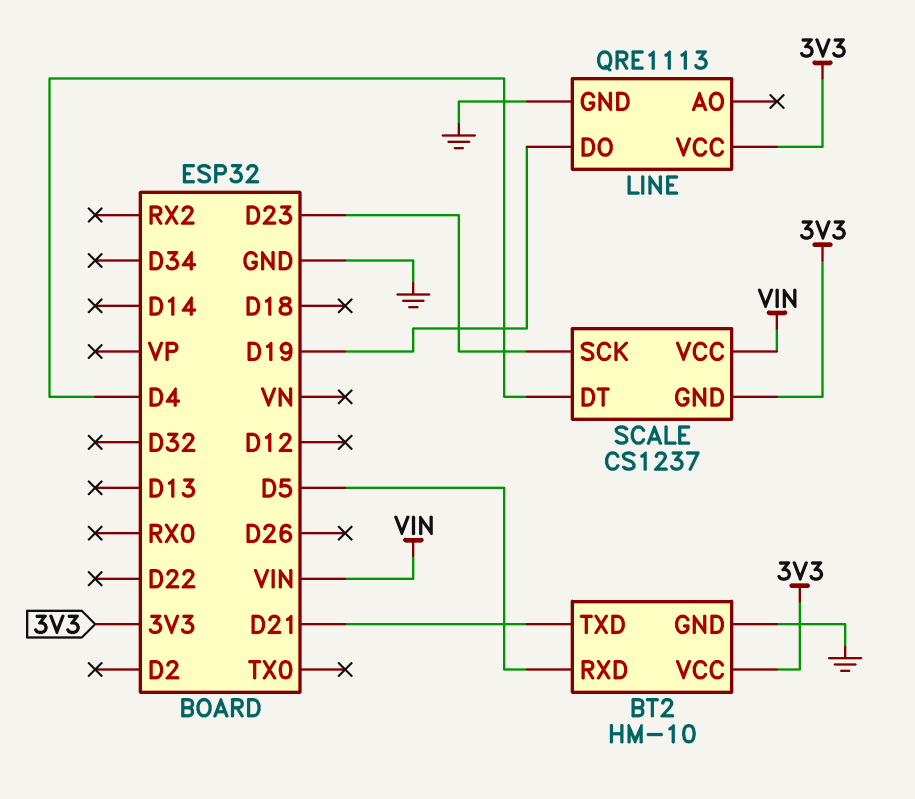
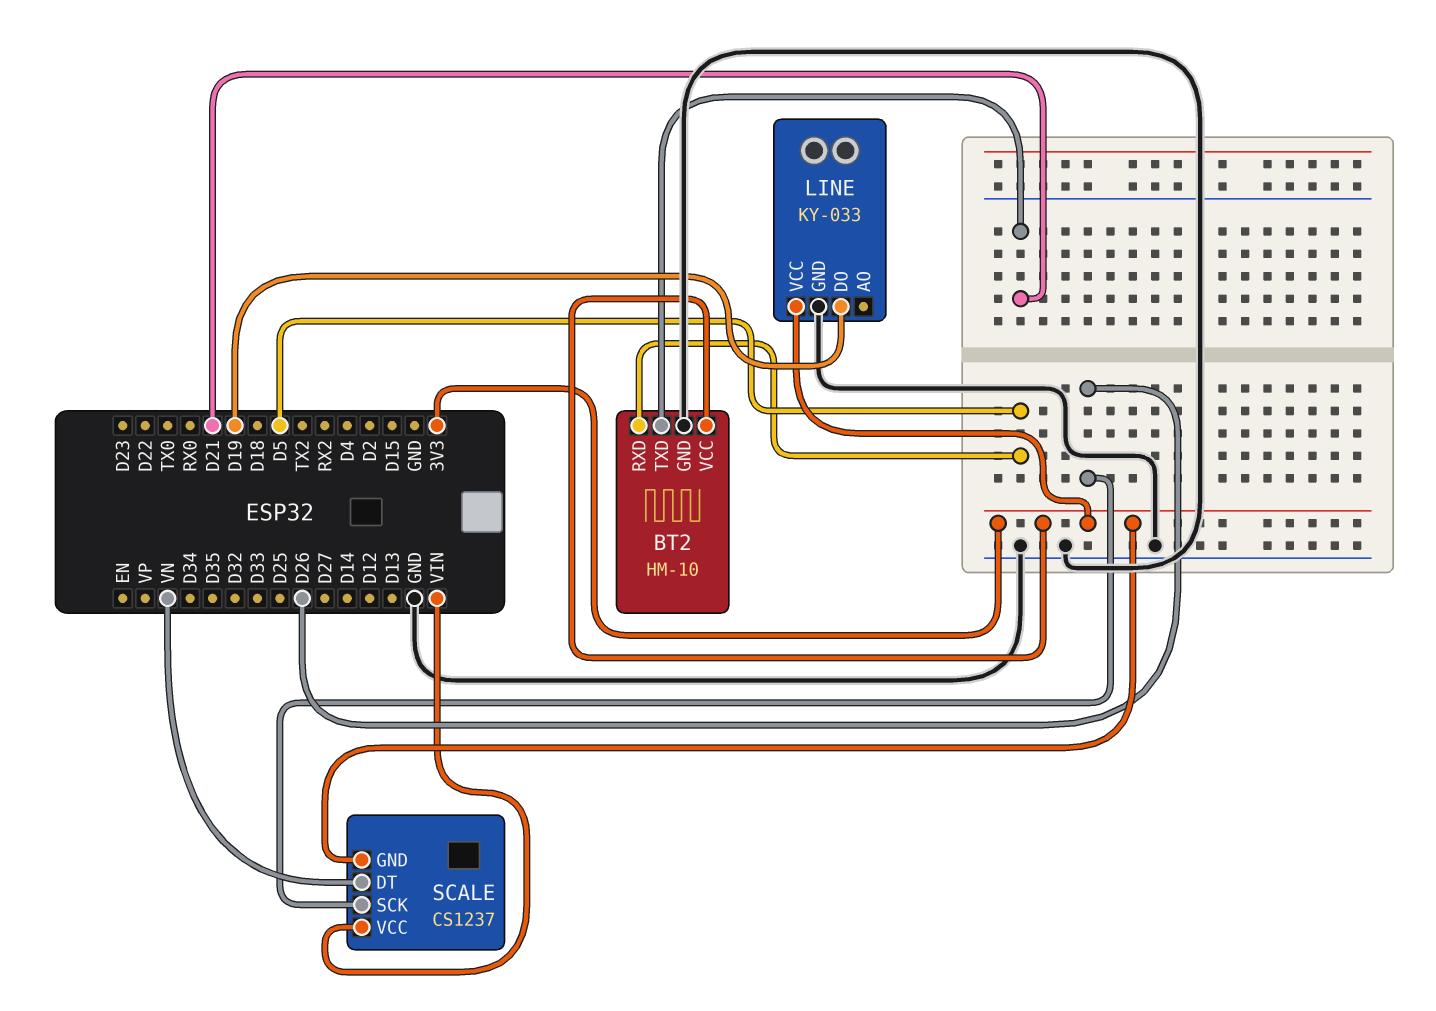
LINE: QRE1113 -> KY-033
SCALE pin DT: D4 -> VN
SCALE pin SCK: D23 -> D26

